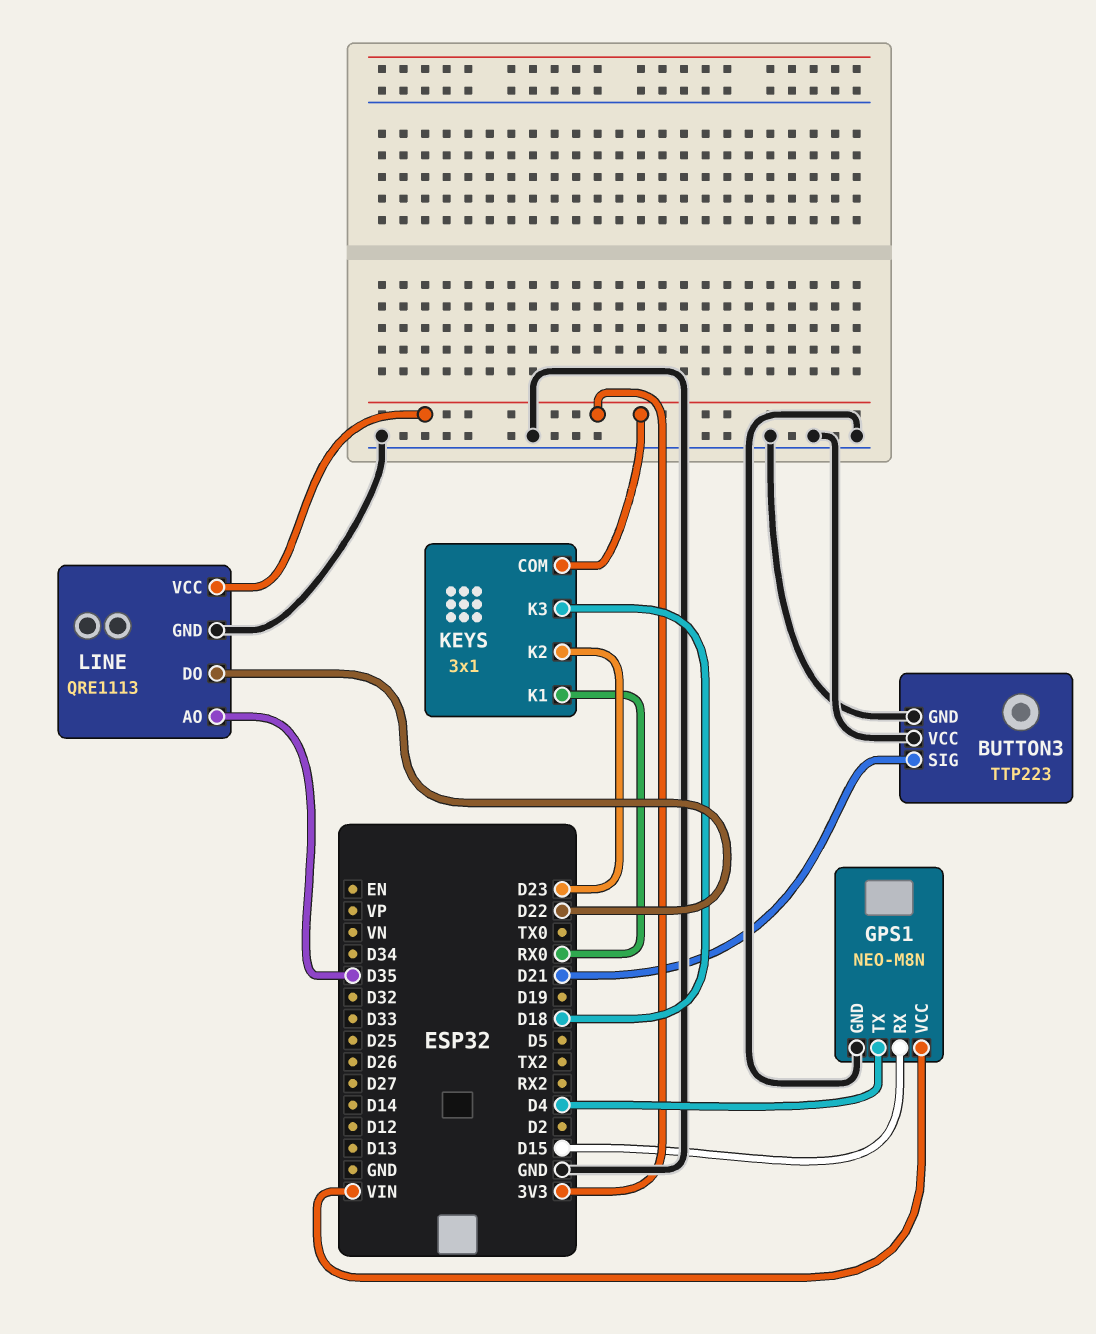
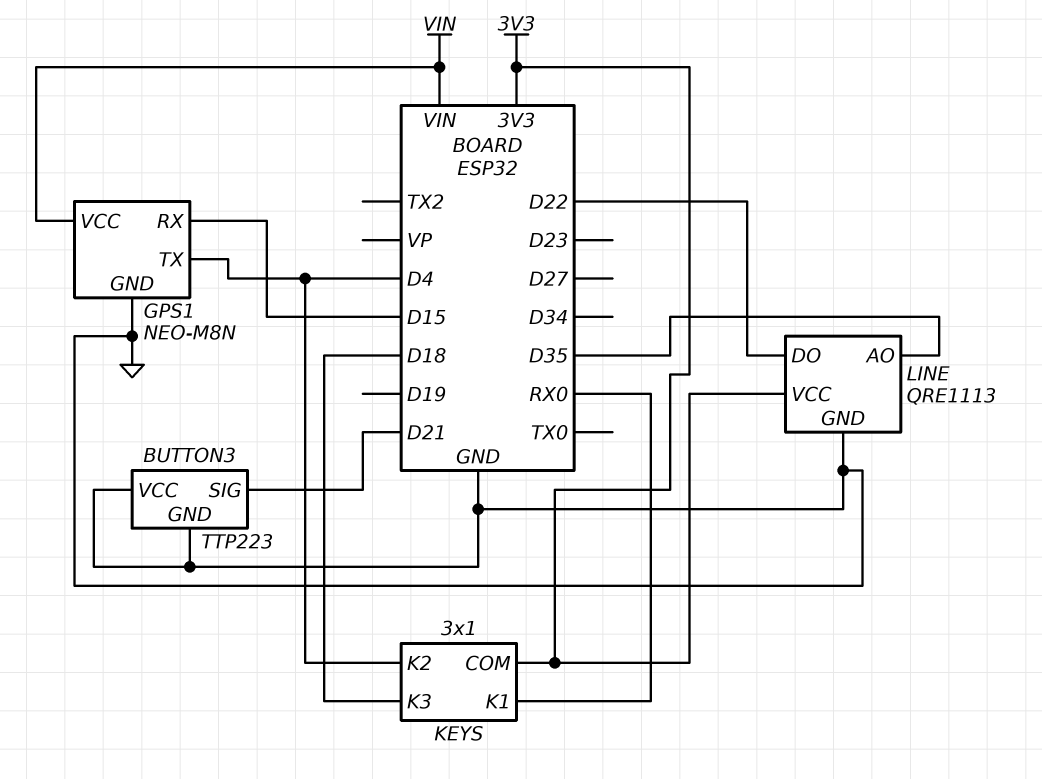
KEYS pin K2: D23 -> D4

